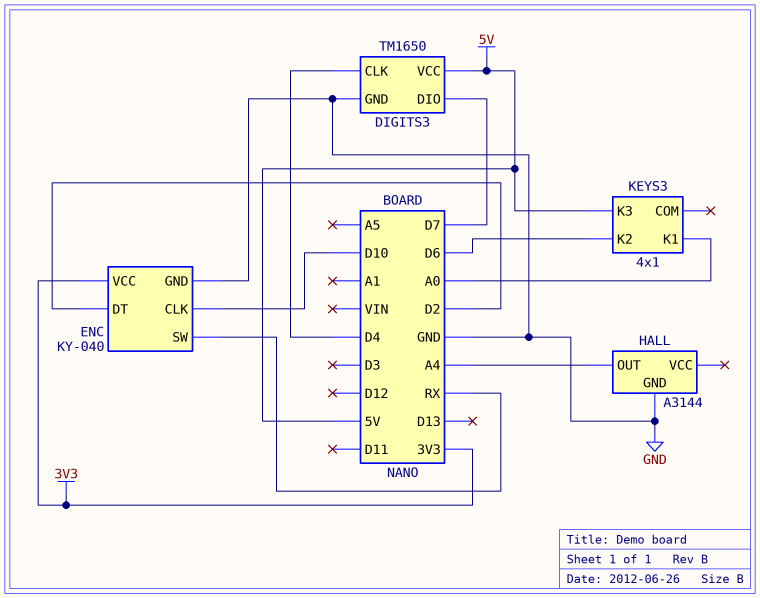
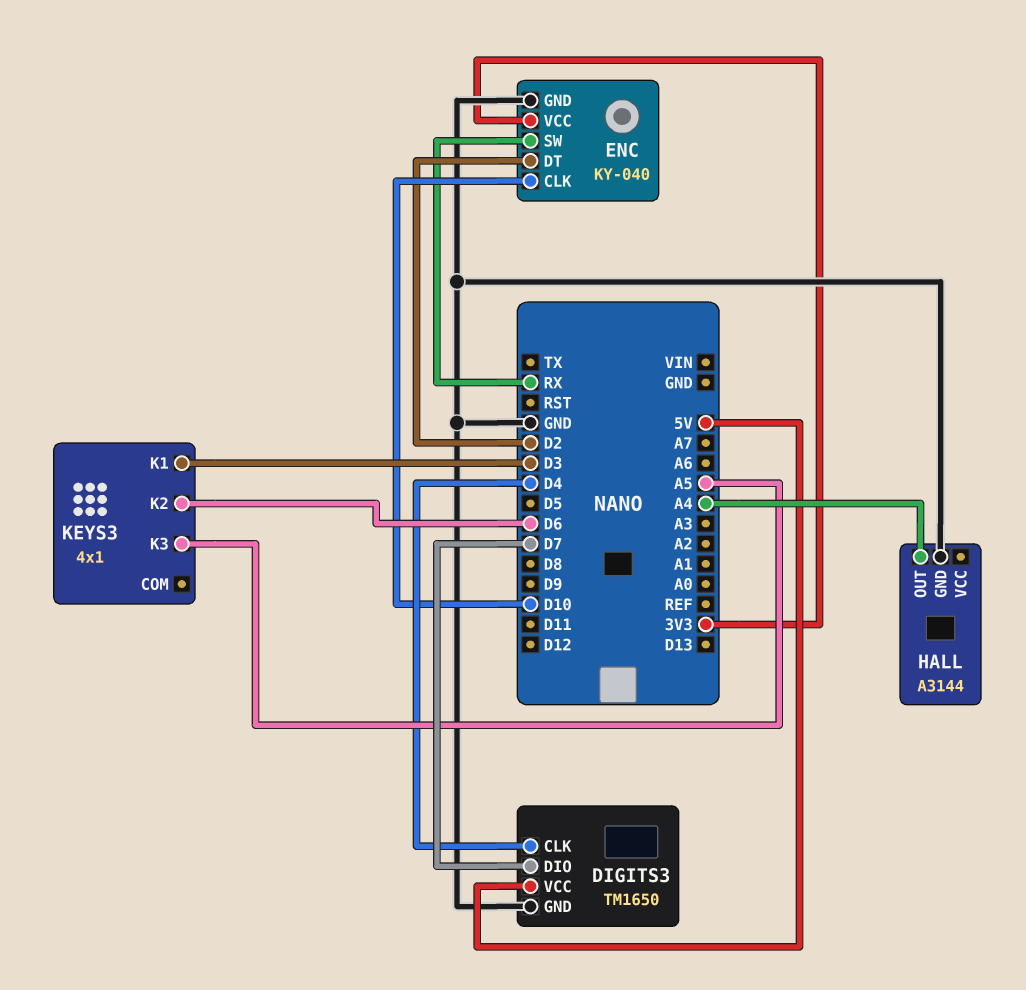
KEYS3 pin K1: A0 -> D3
KEYS3 pin K3: 5V -> A5

